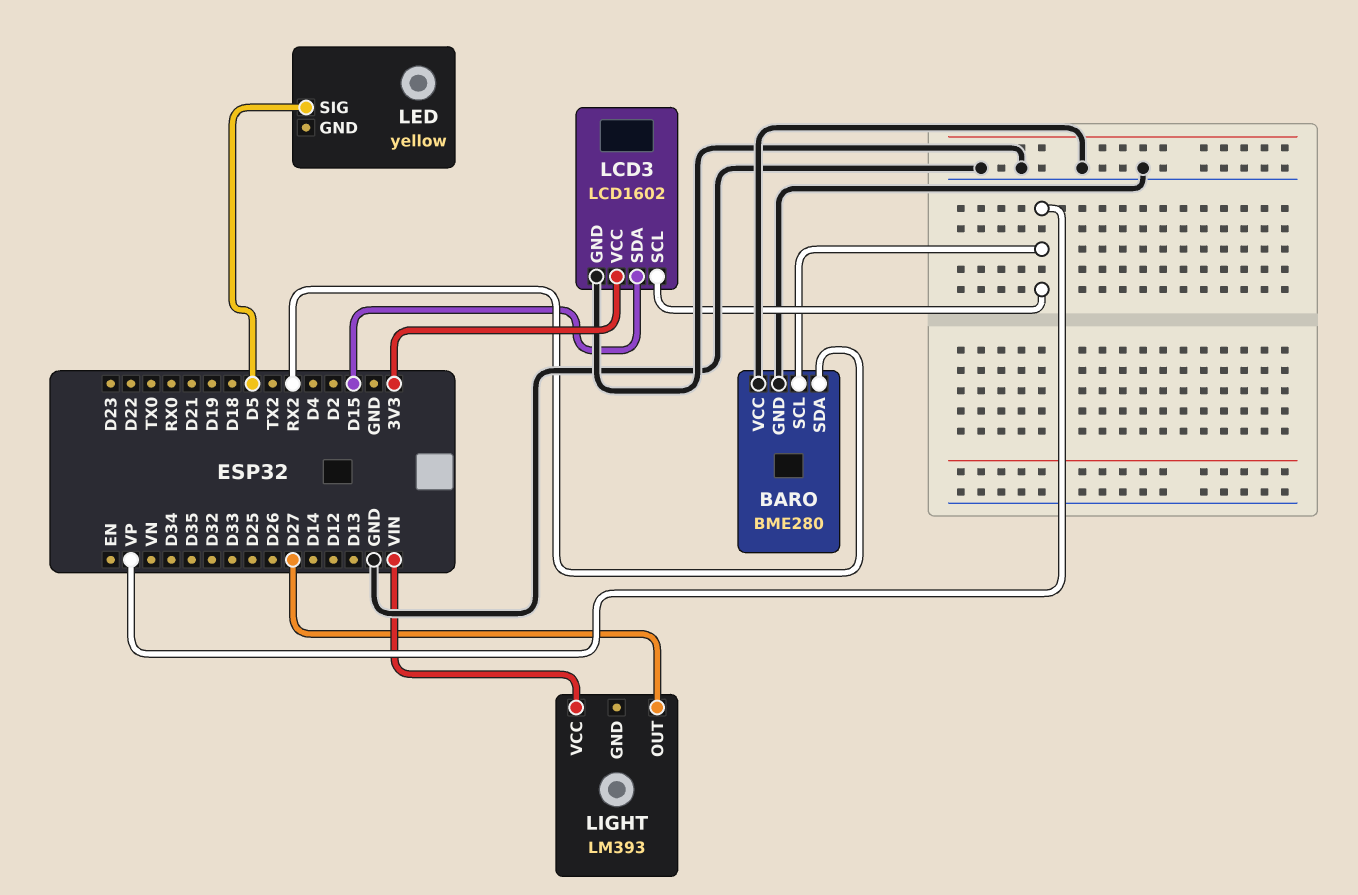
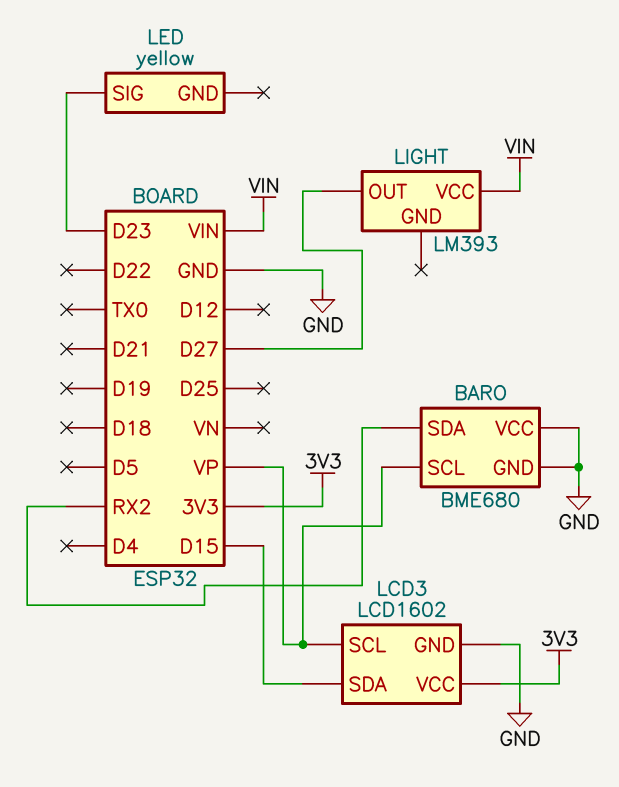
BARO: BME280 -> BME680
LED pin SIG: D5 -> D23

